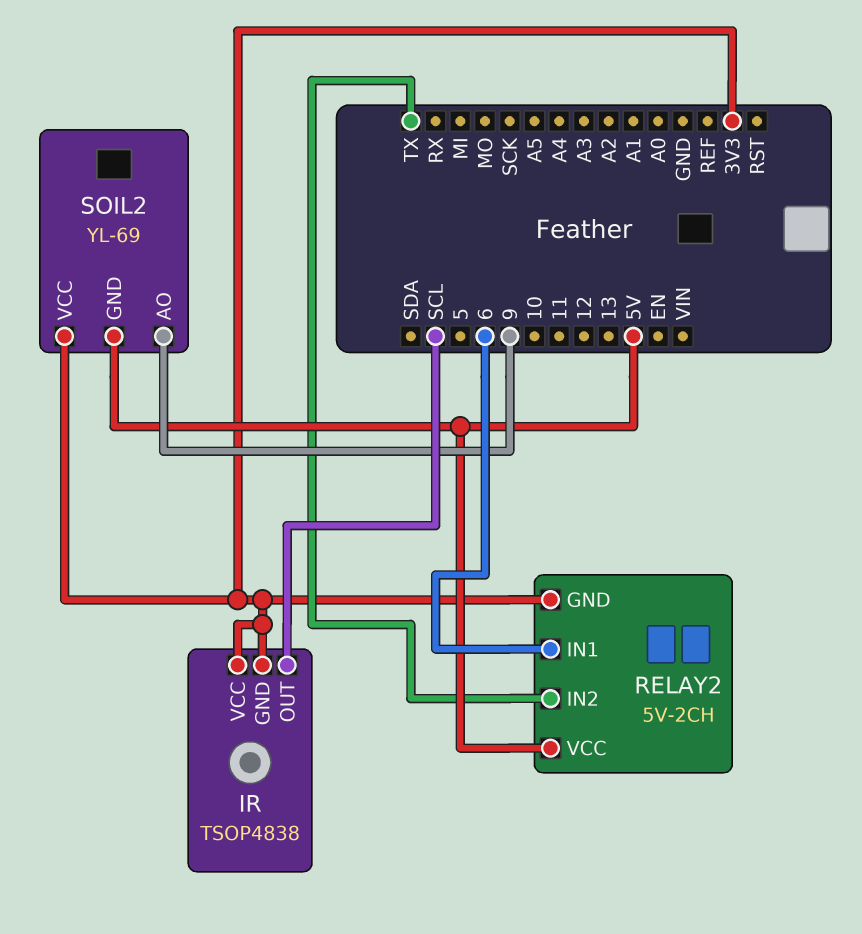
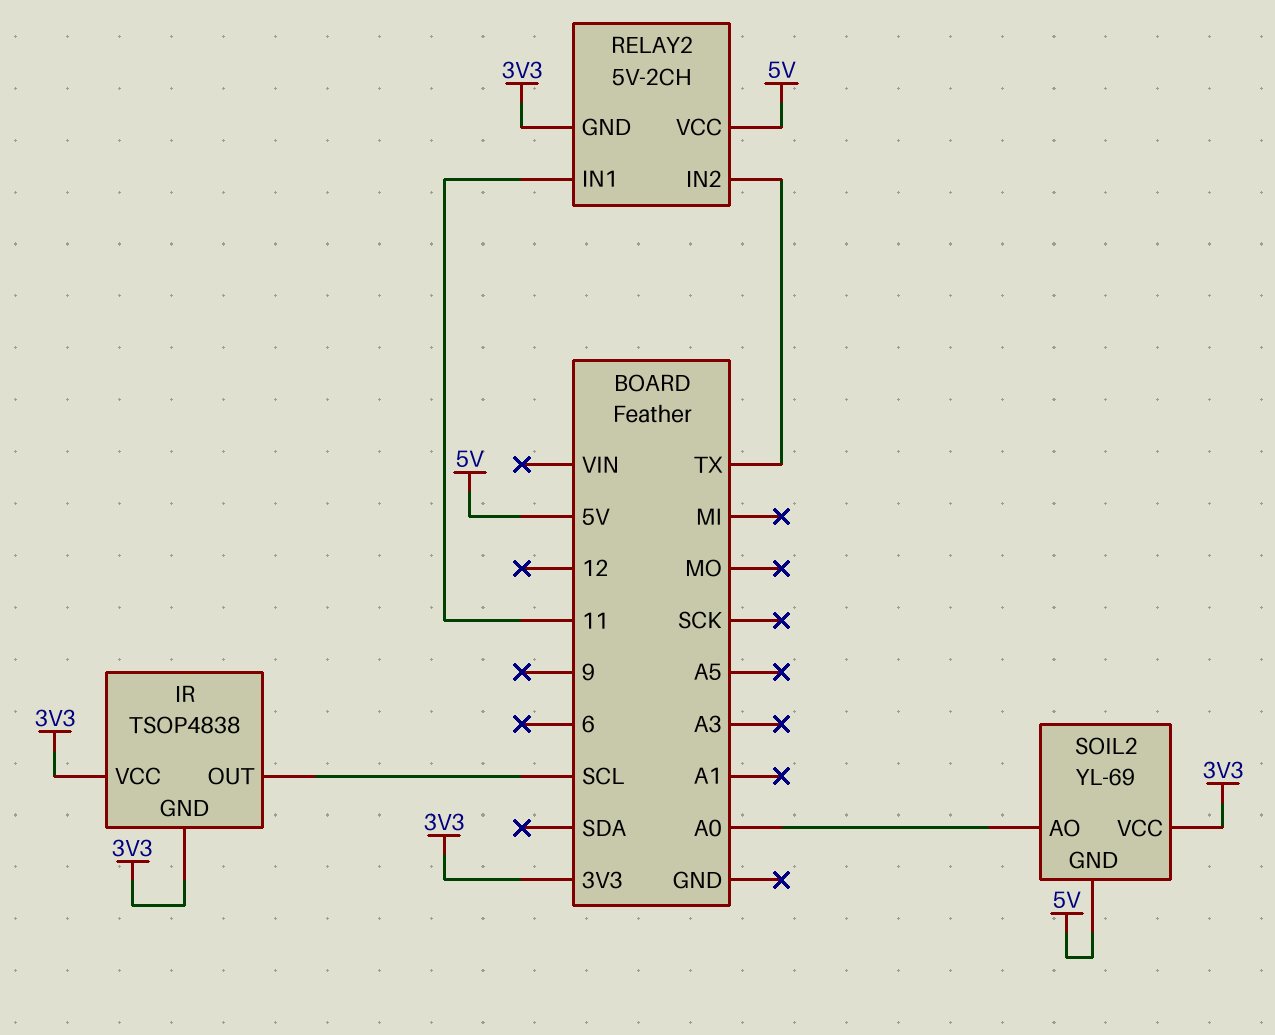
RELAY2 pin IN1: 6 -> 11
SOIL2 pin AO: 9 -> A0

